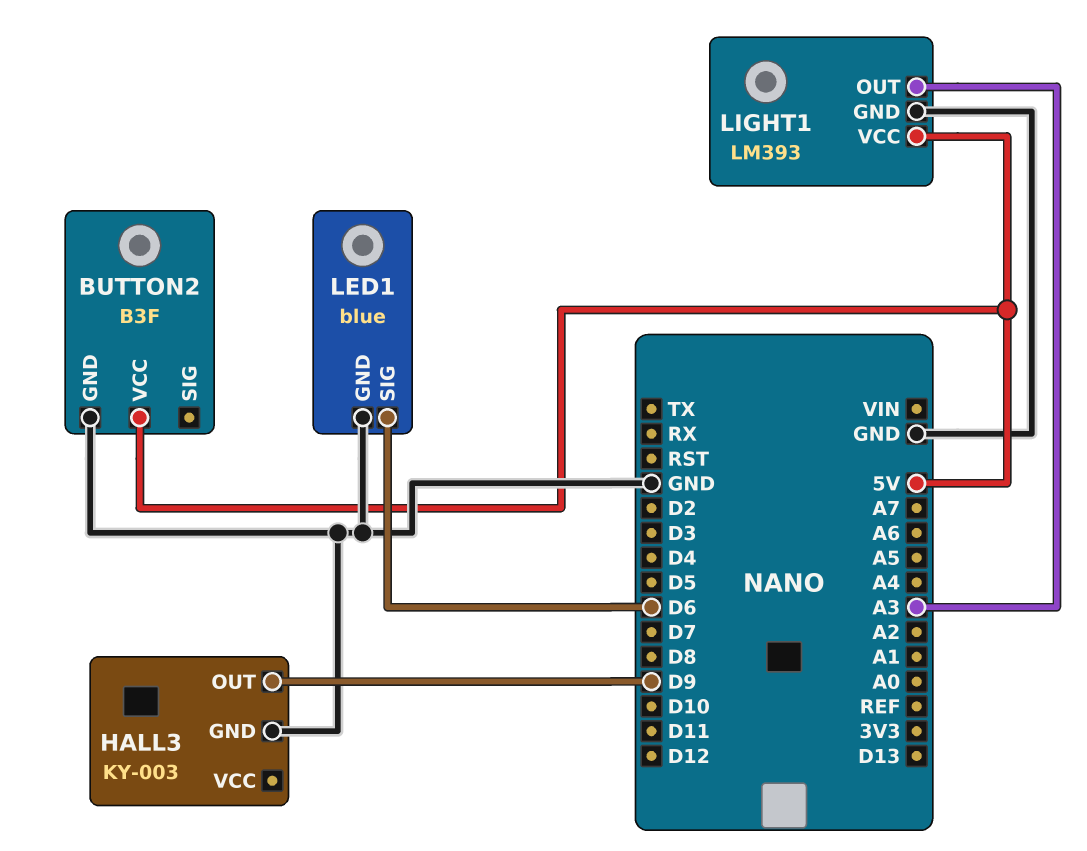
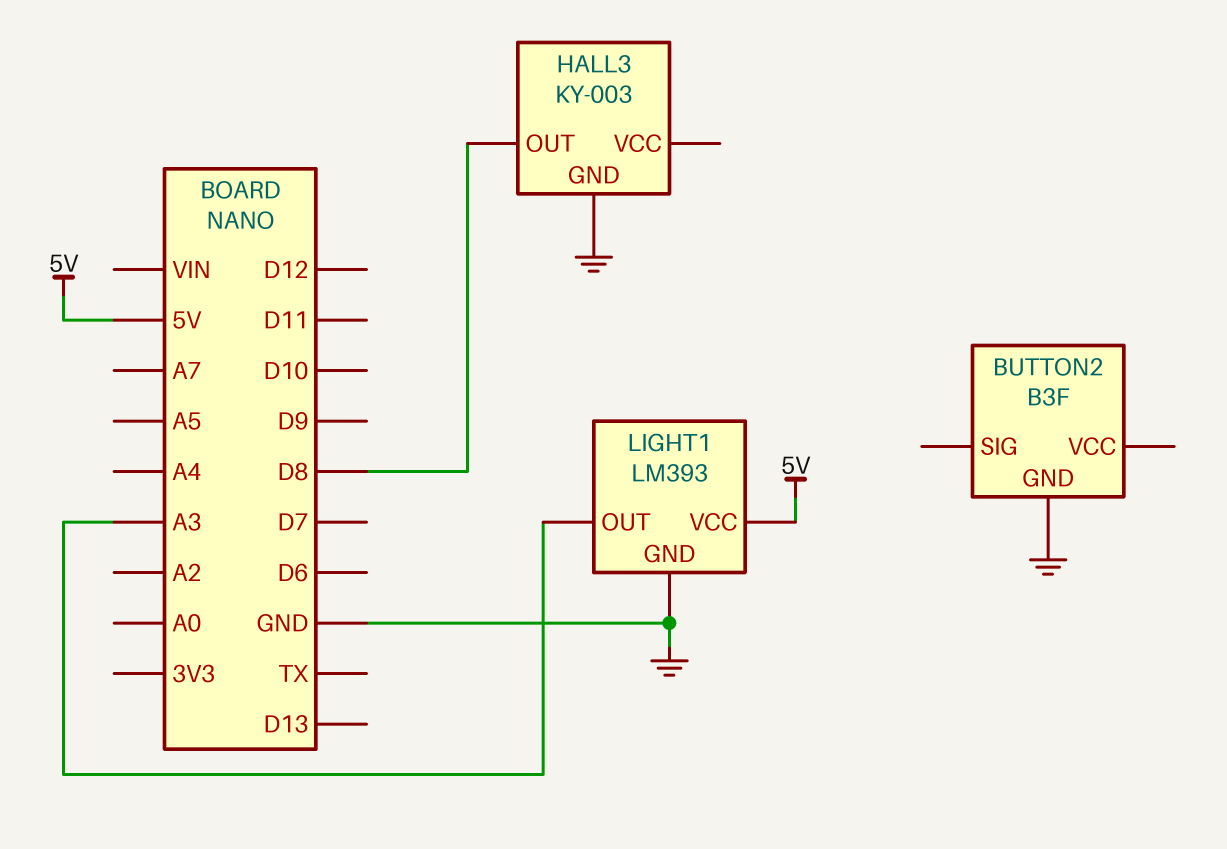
BUTTON2 pin VCC: 5V -> none
HALL3 pin OUT: D9 -> D8
LED1: blue -> none
LED1 pin GND: GND -> none
LED1 pin SIG: D6 -> none

